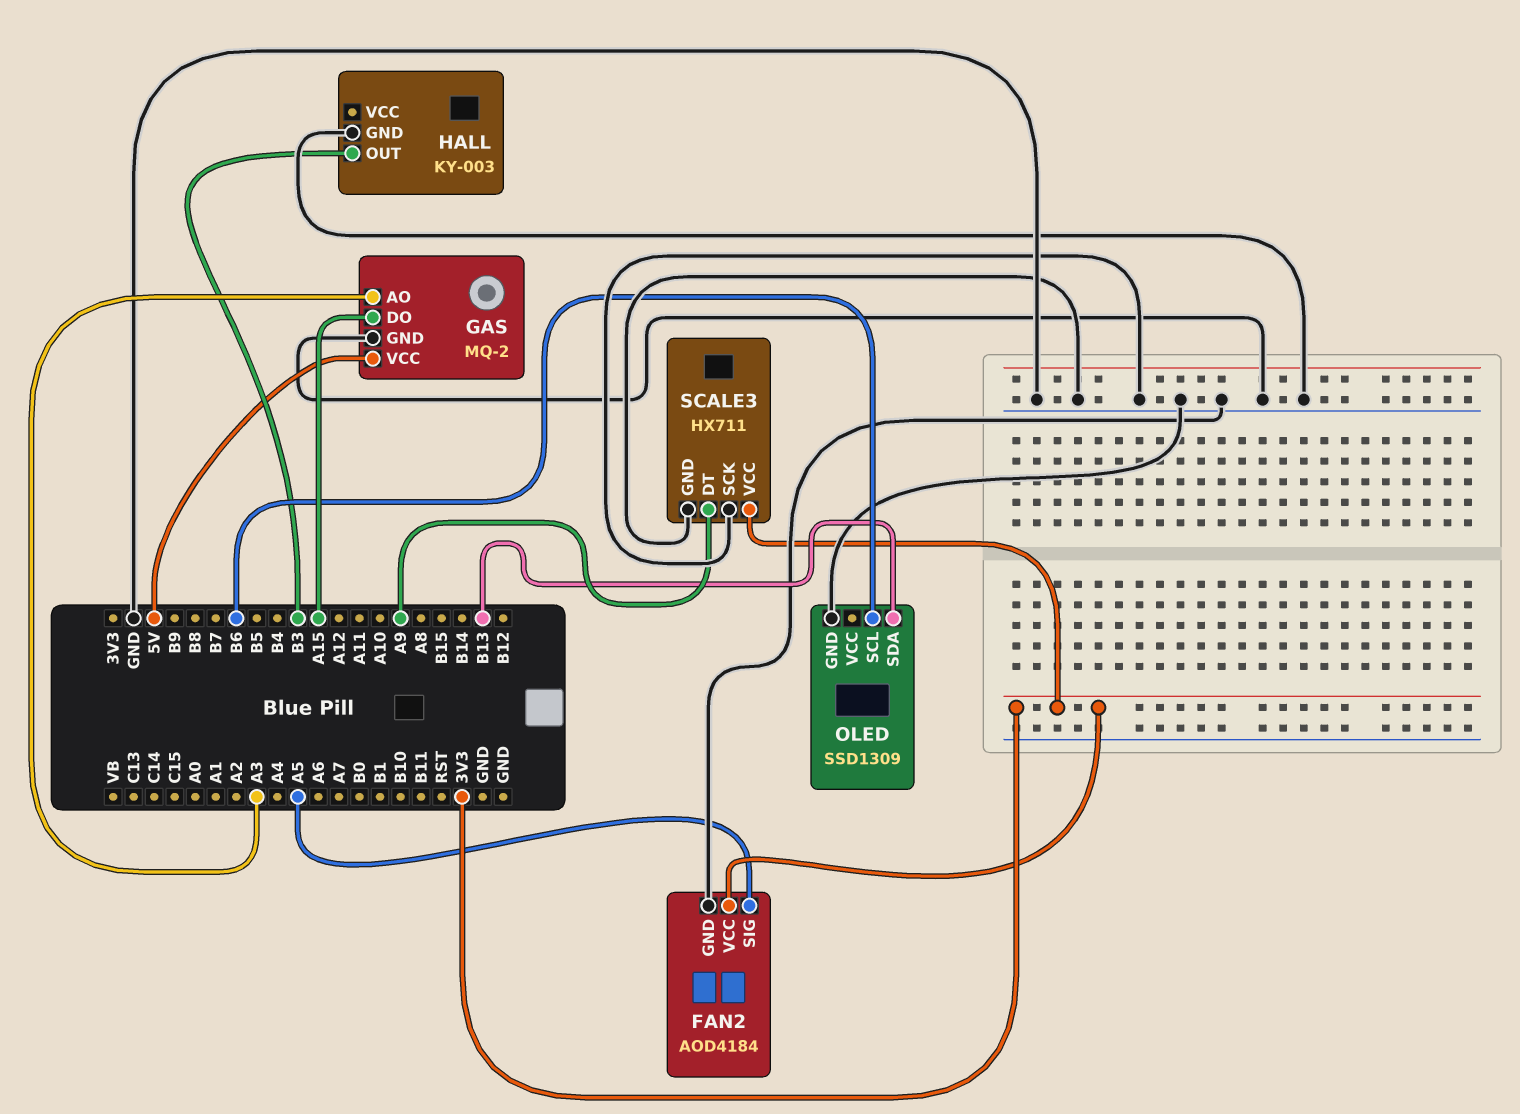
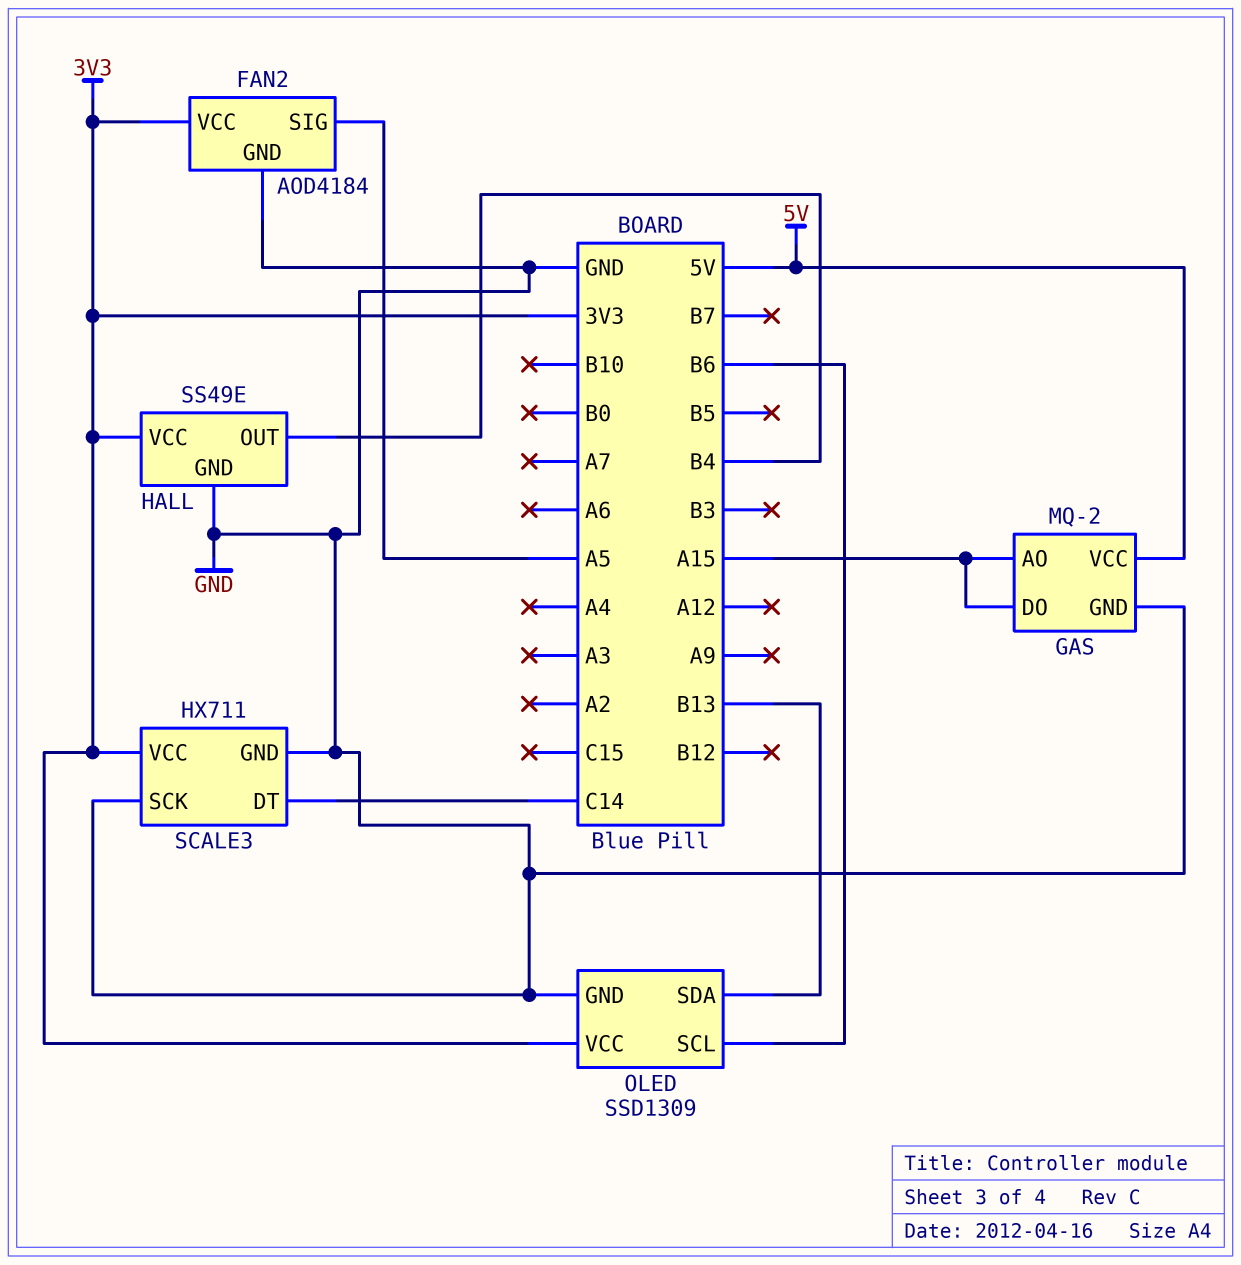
GAS pin AO: A3 -> A15
HALL: KY-003 -> SS49E
HALL pin OUT: B3 -> B4
HALL pin VCC: none -> 3V3
OLED pin VCC: none -> 3V3
SCALE3 pin DT: A9 -> C14

